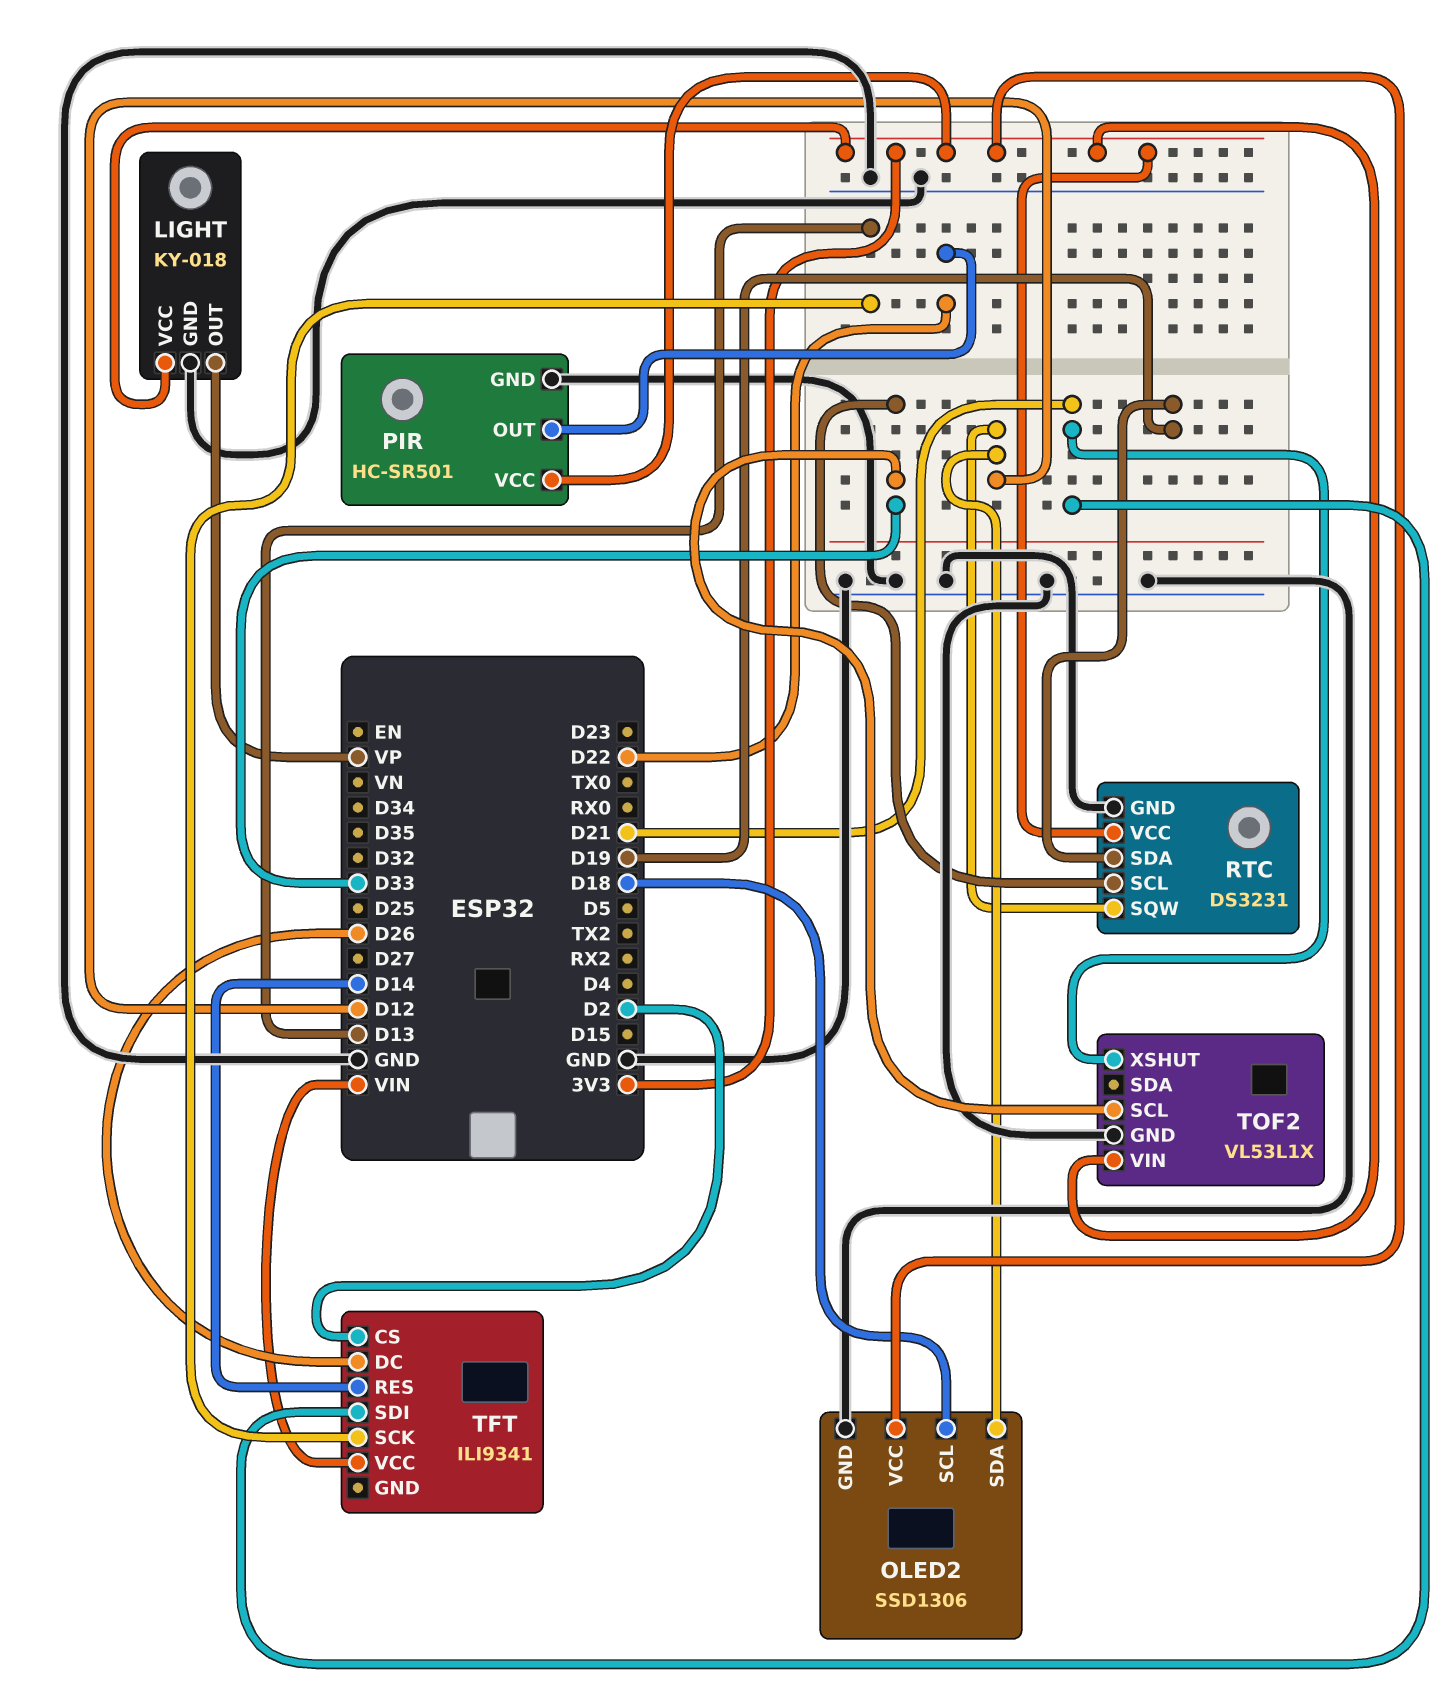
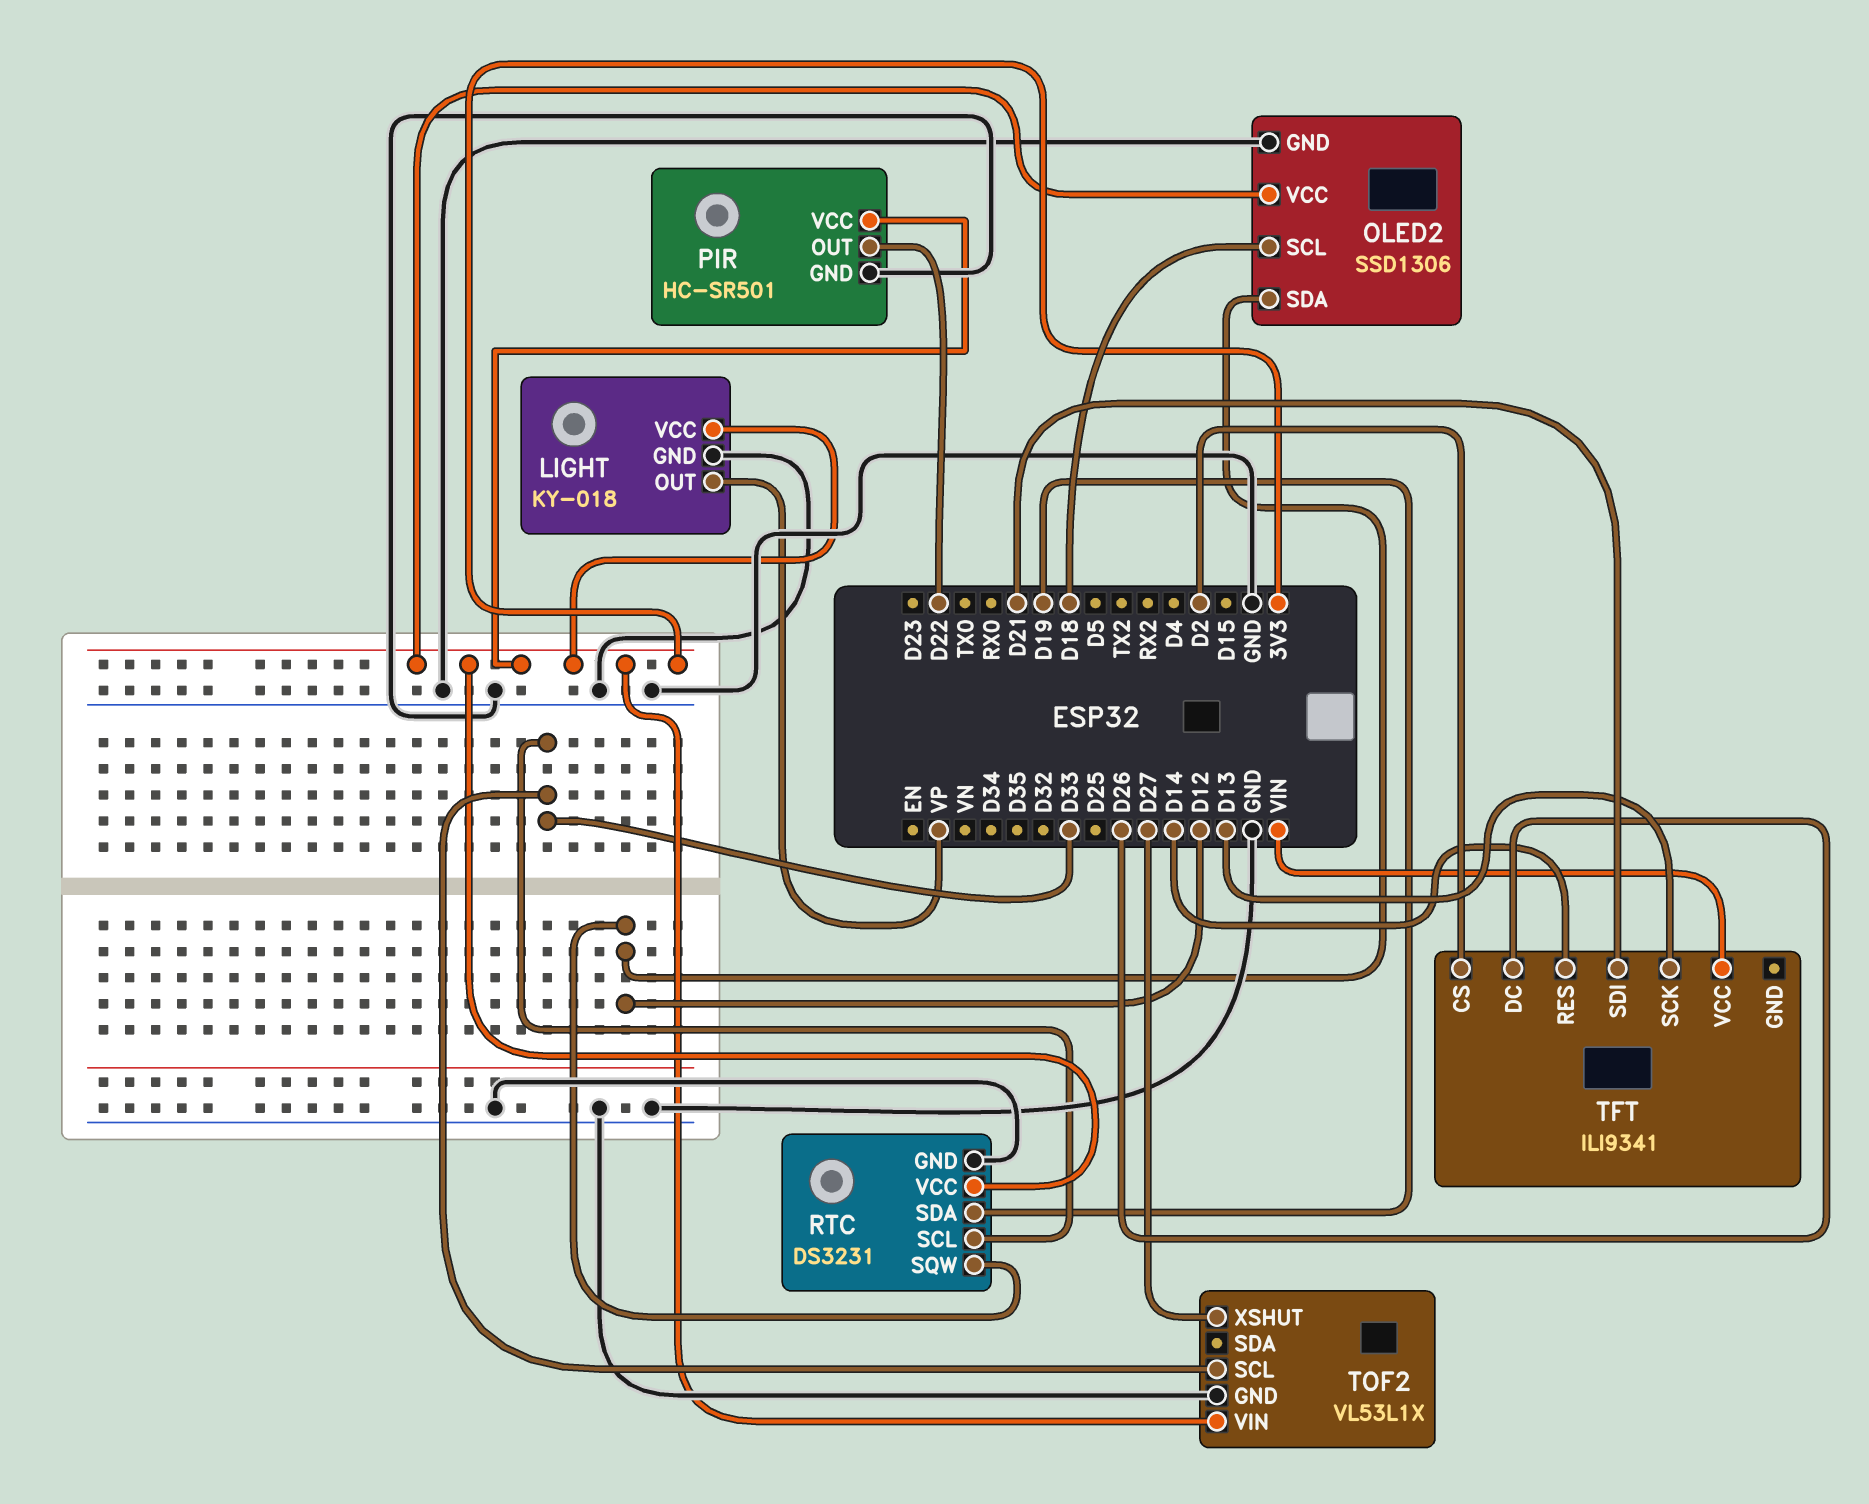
TOF2 pin XSHUT: D21 -> D27

